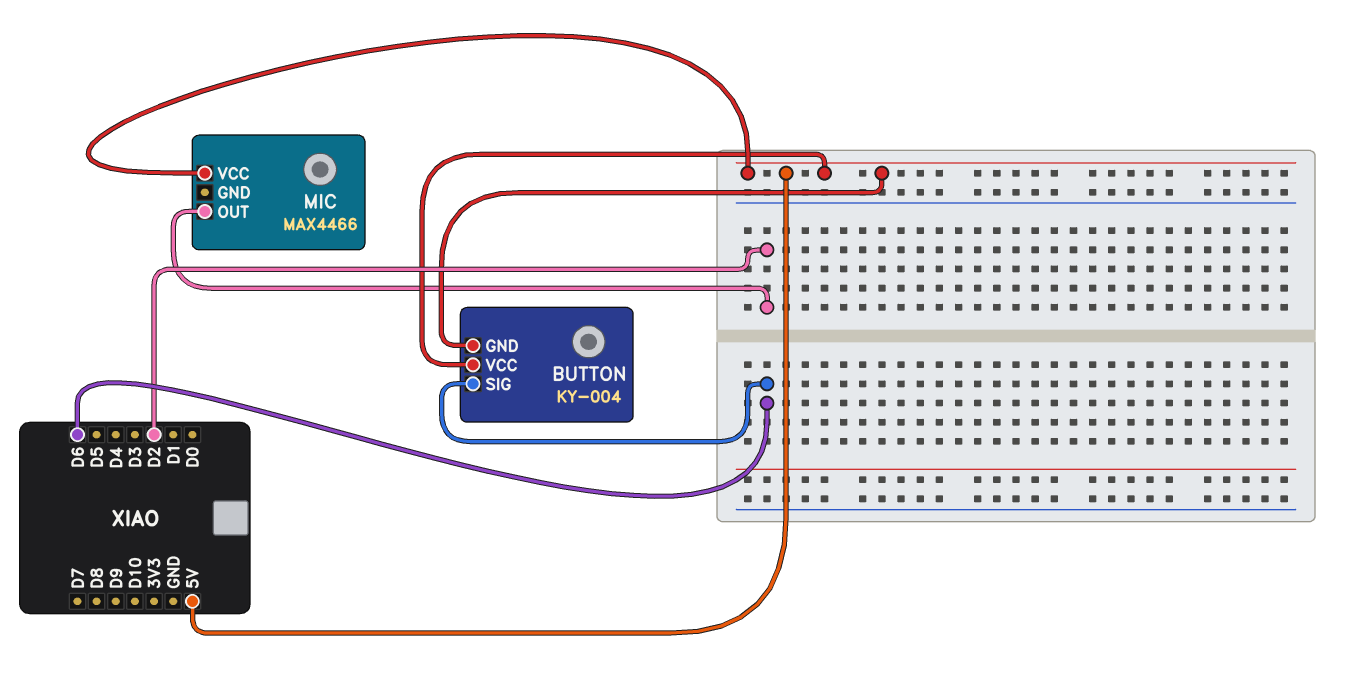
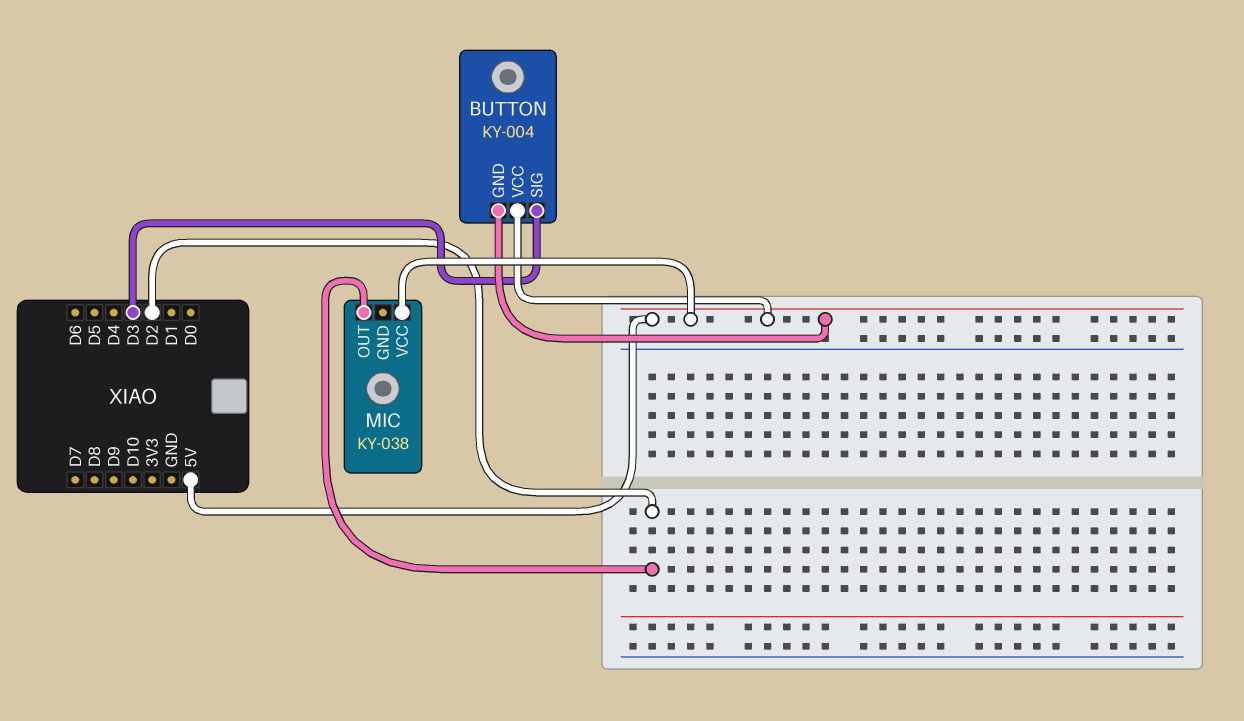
BUTTON pin SIG: D6 -> D3
MIC: MAX4466 -> KY-038

